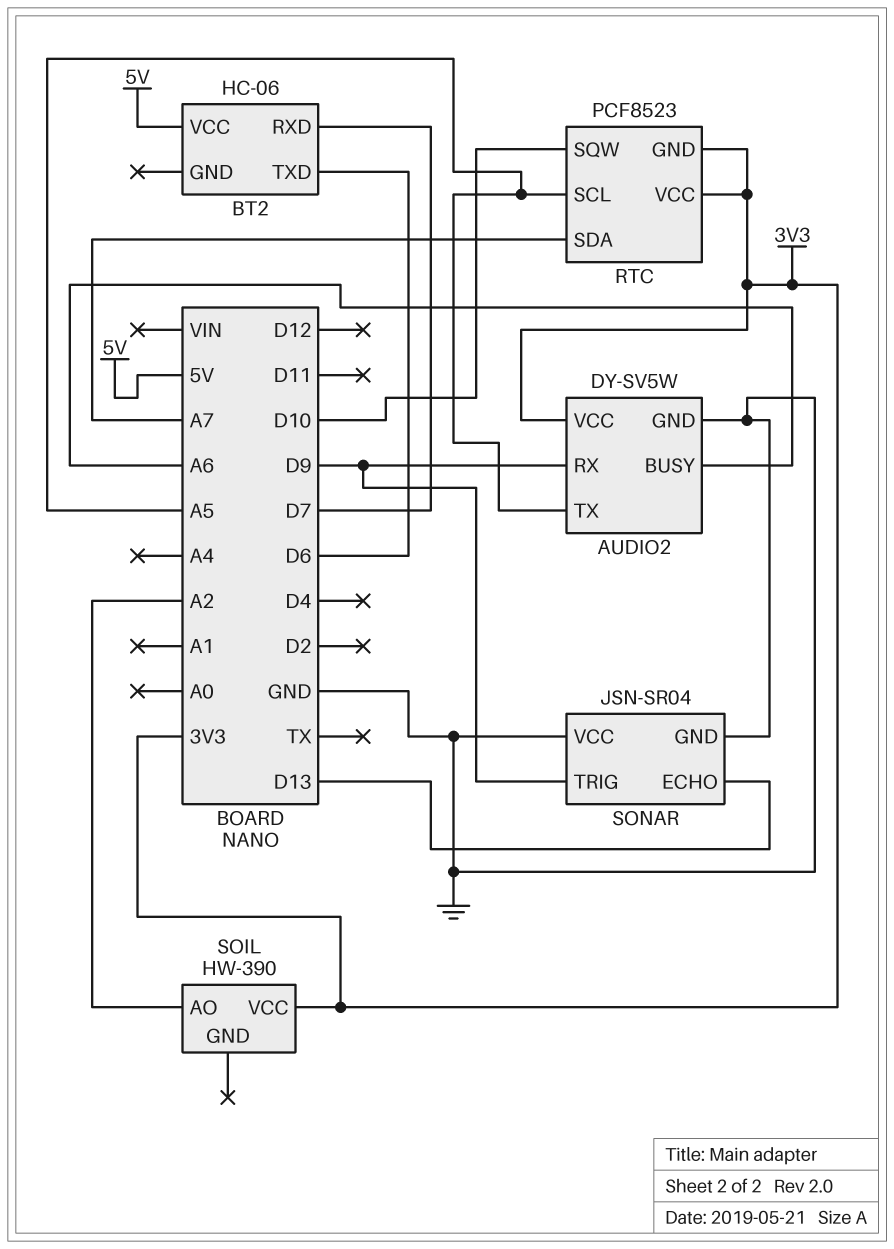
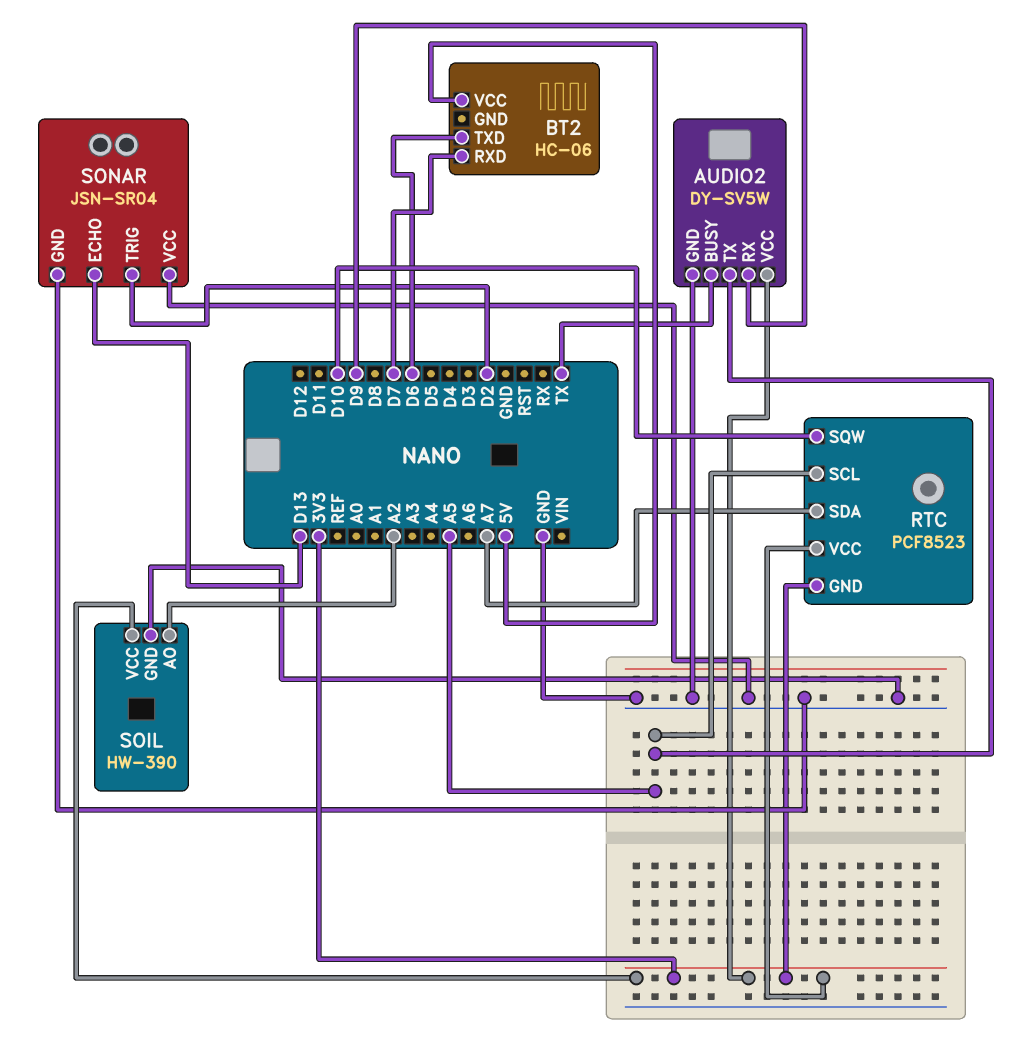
AUDIO2 pin BUSY: A6 -> TX
SOIL pin GND: none -> GND
SONAR pin TRIG: D9 -> D2

